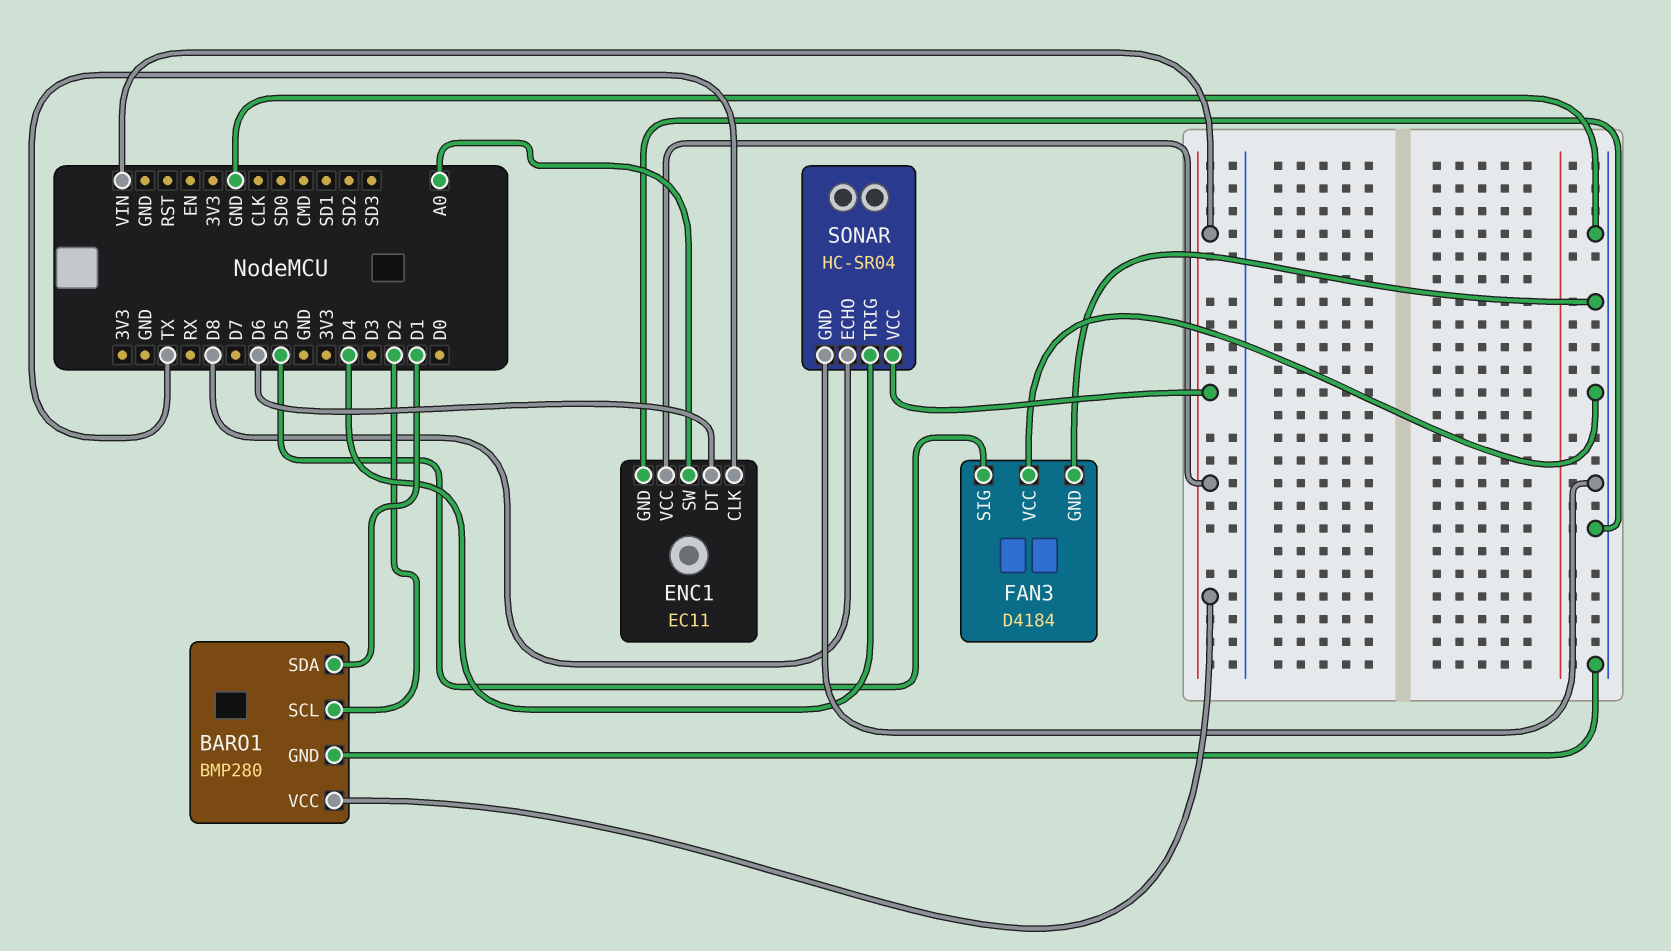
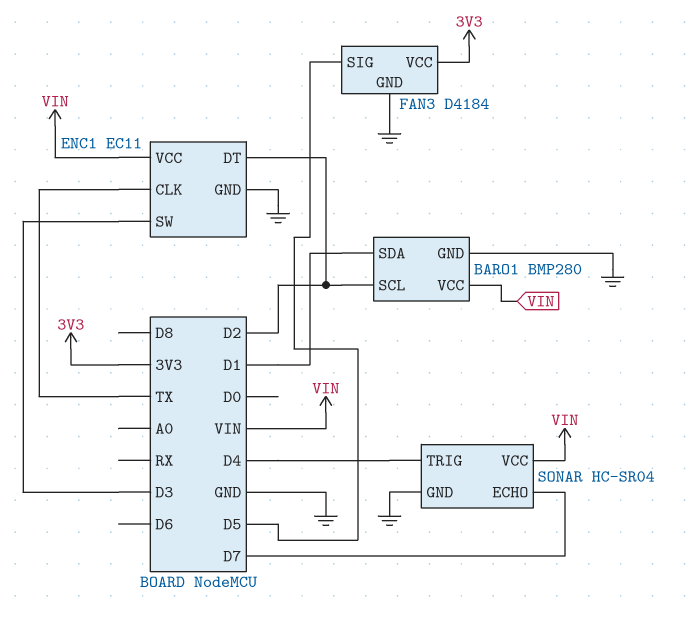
ENC1 pin DT: D6 -> D2
ENC1 pin SW: A0 -> D3
FAN3 pin VCC: GND -> 3V3
SONAR pin ECHO: D8 -> D7

